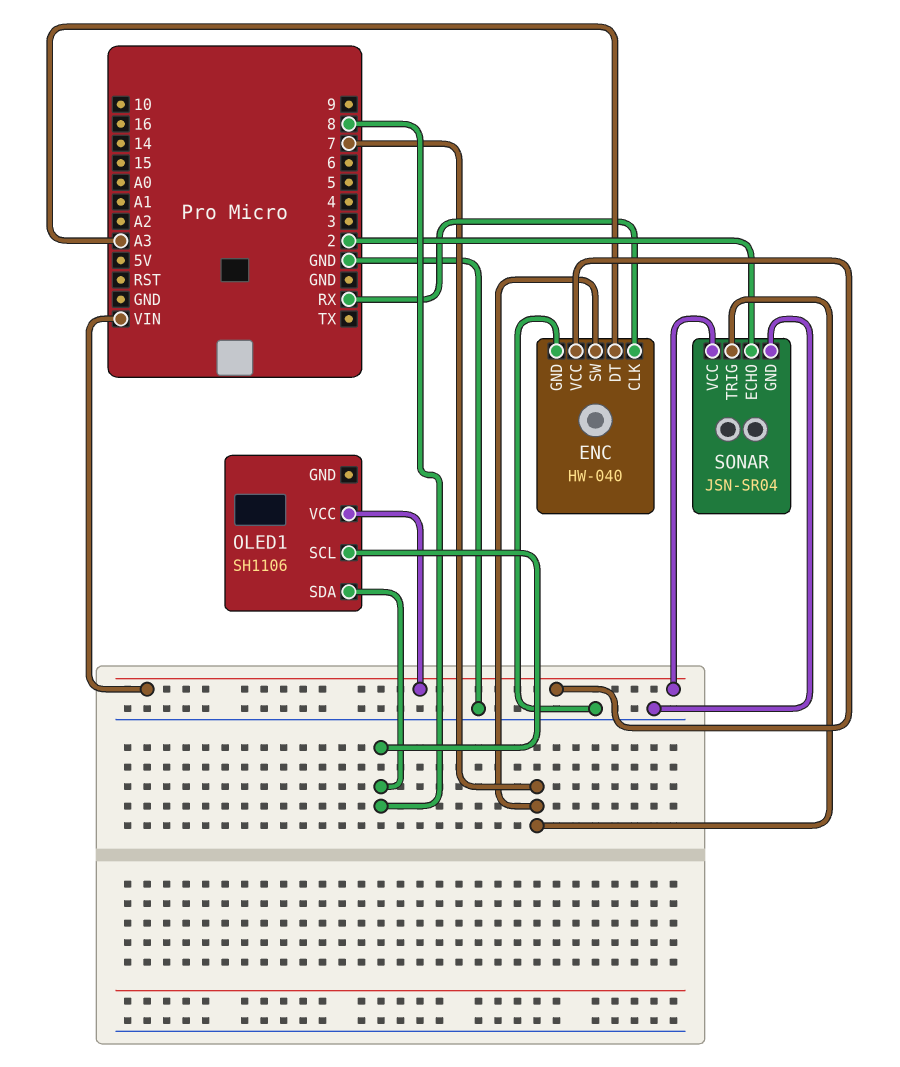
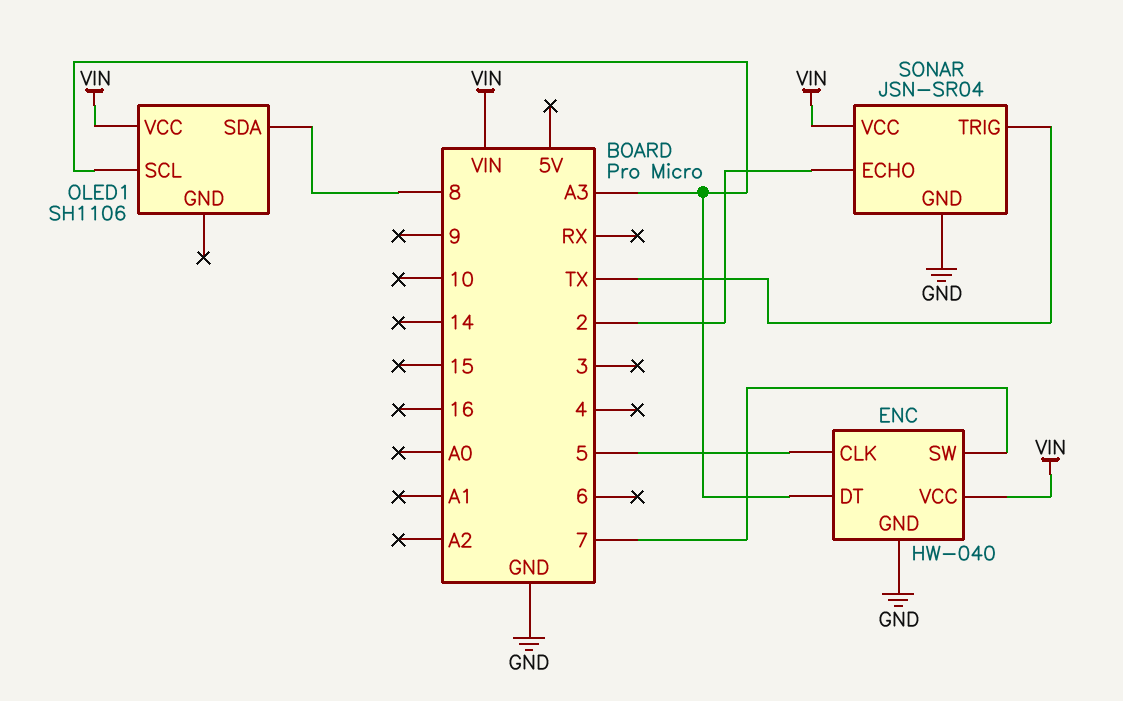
ENC pin CLK: RX -> 5
OLED1 pin SCL: 8 -> A3
SONAR pin TRIG: 7 -> TX

